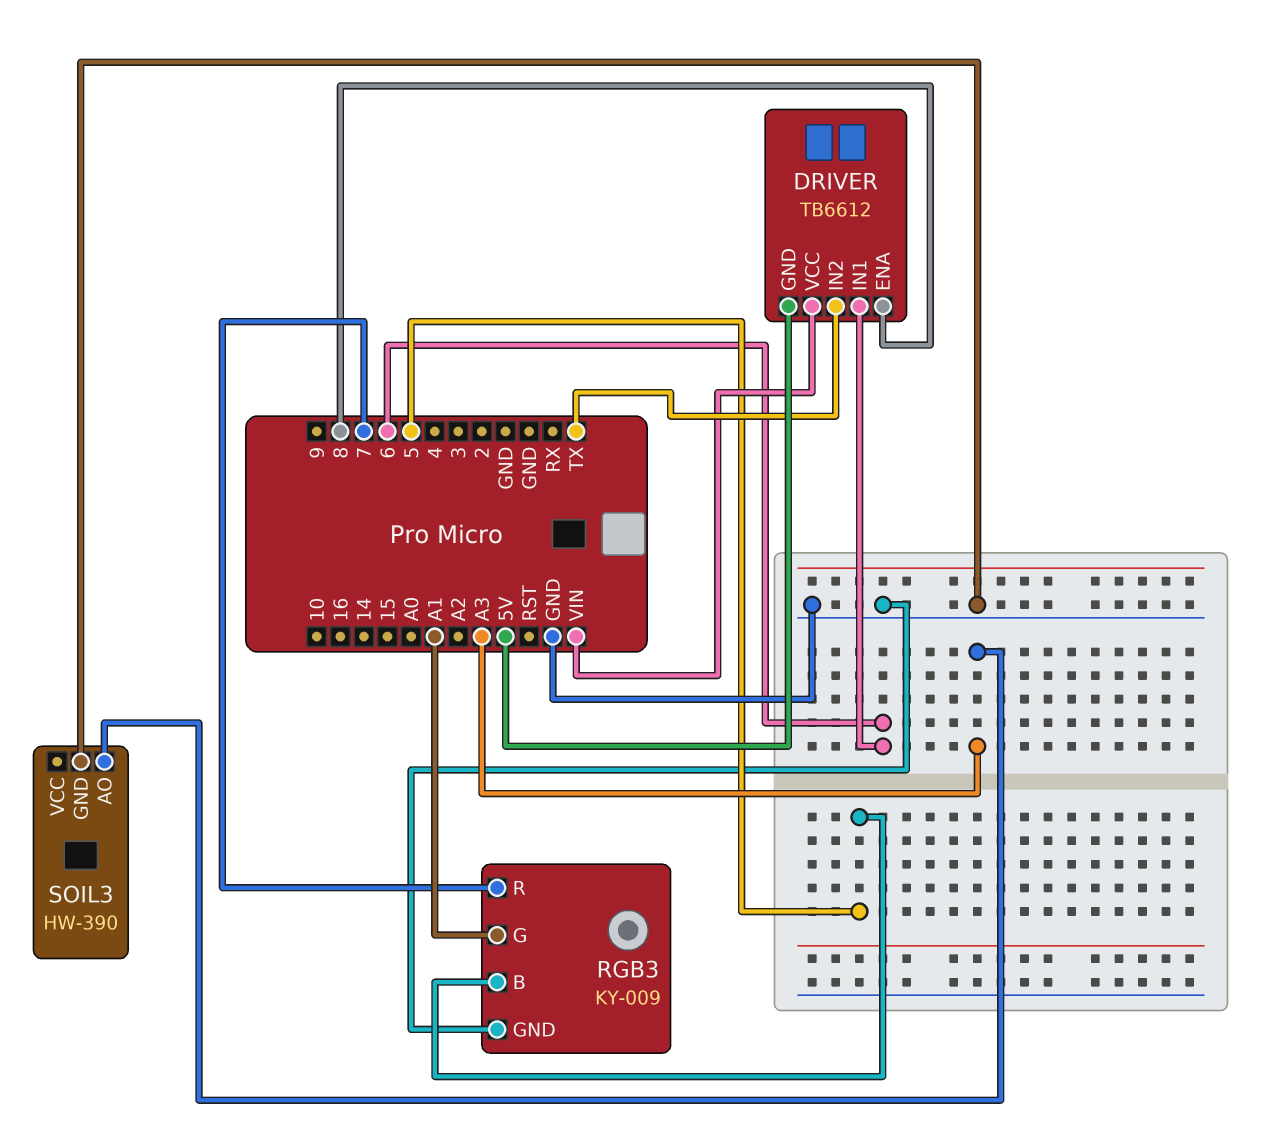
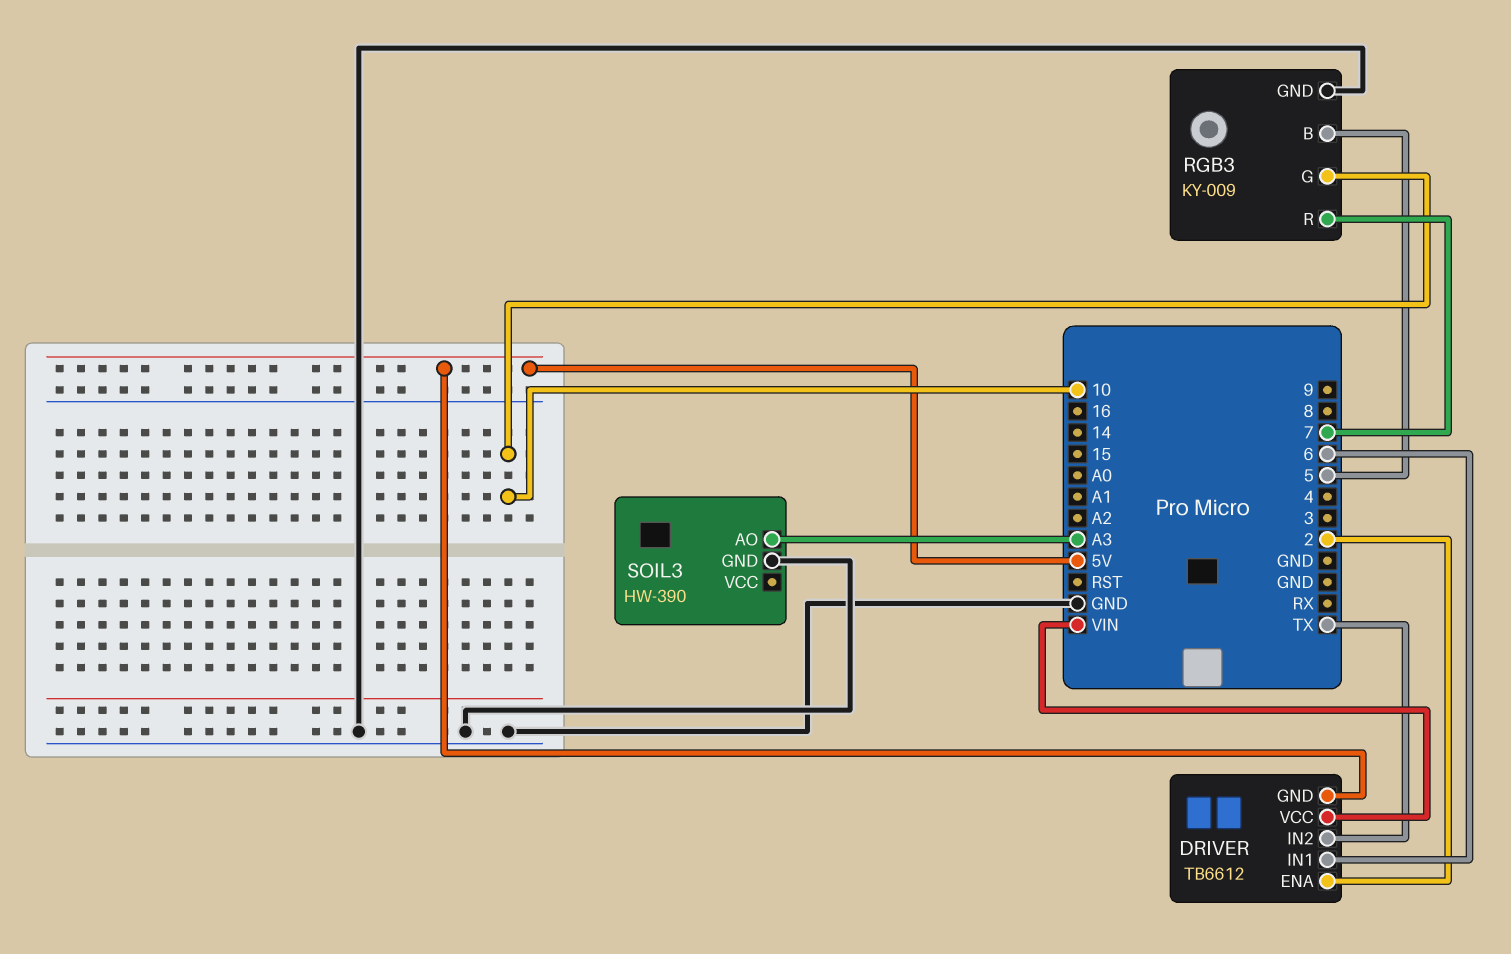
DRIVER pin ENA: 8 -> 2
RGB3 pin G: A1 -> 10

